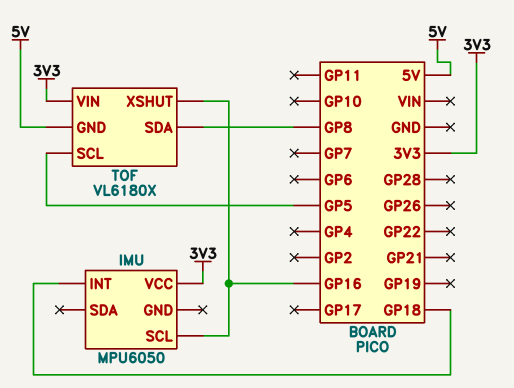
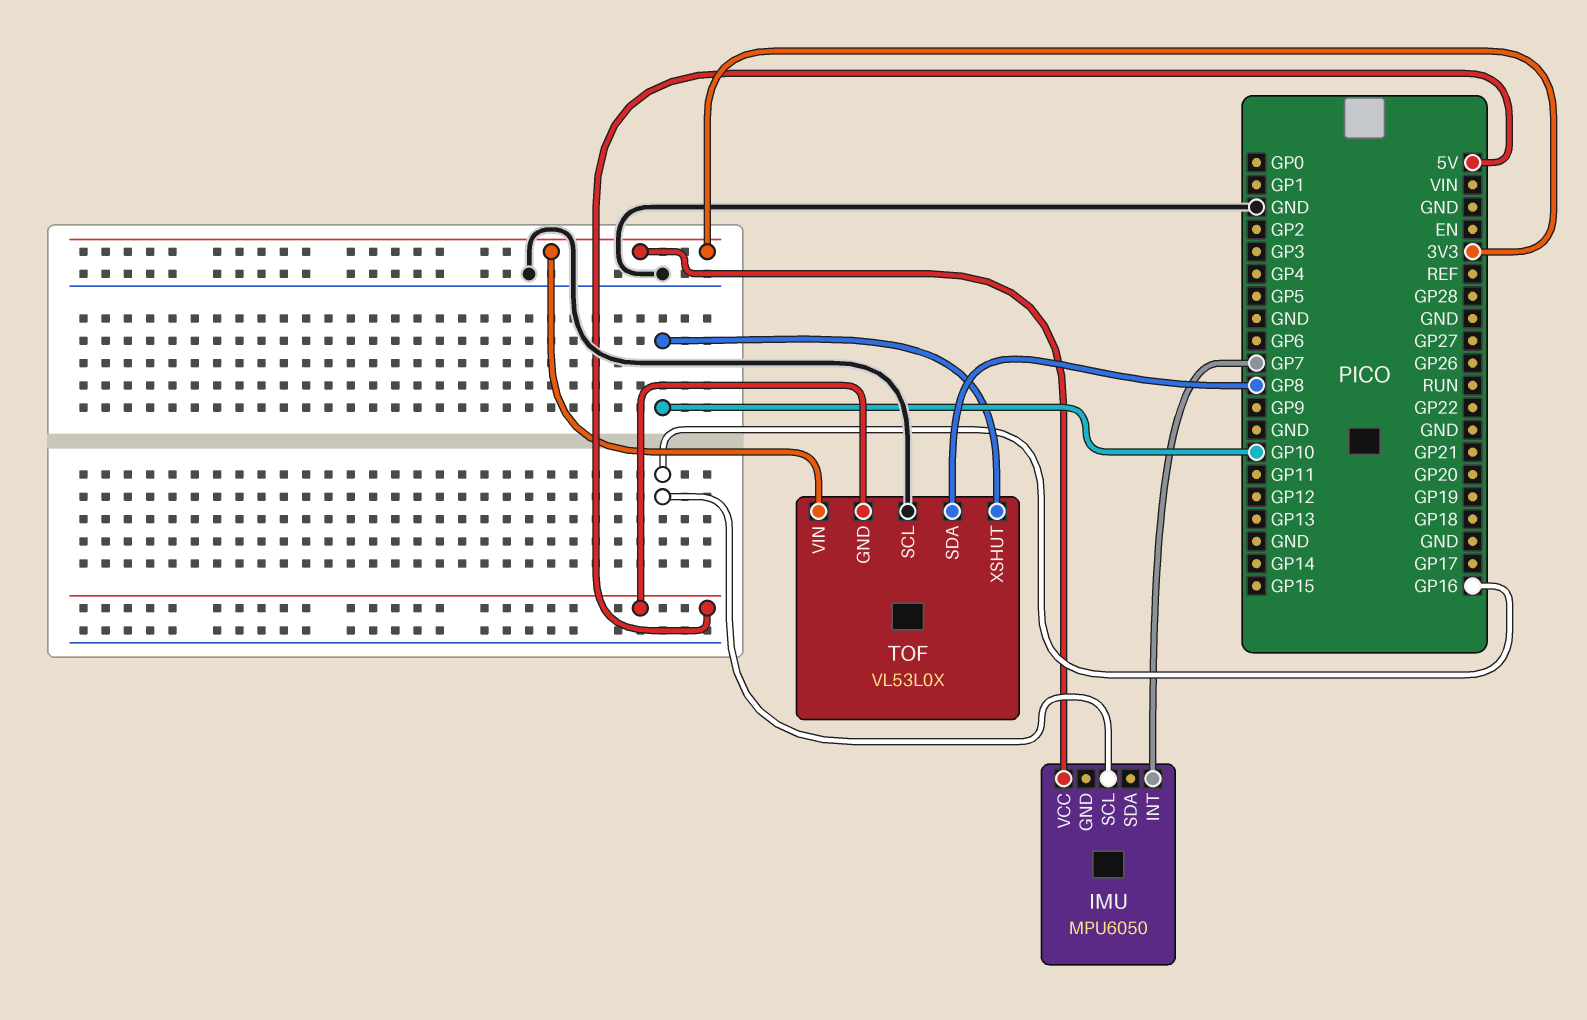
IMU pin INT: GP18 -> GP7
TOF: VL6180X -> VL53L0X
TOF pin SCL: GP5 -> GND
TOF pin XSHUT: GP16 -> GP10

